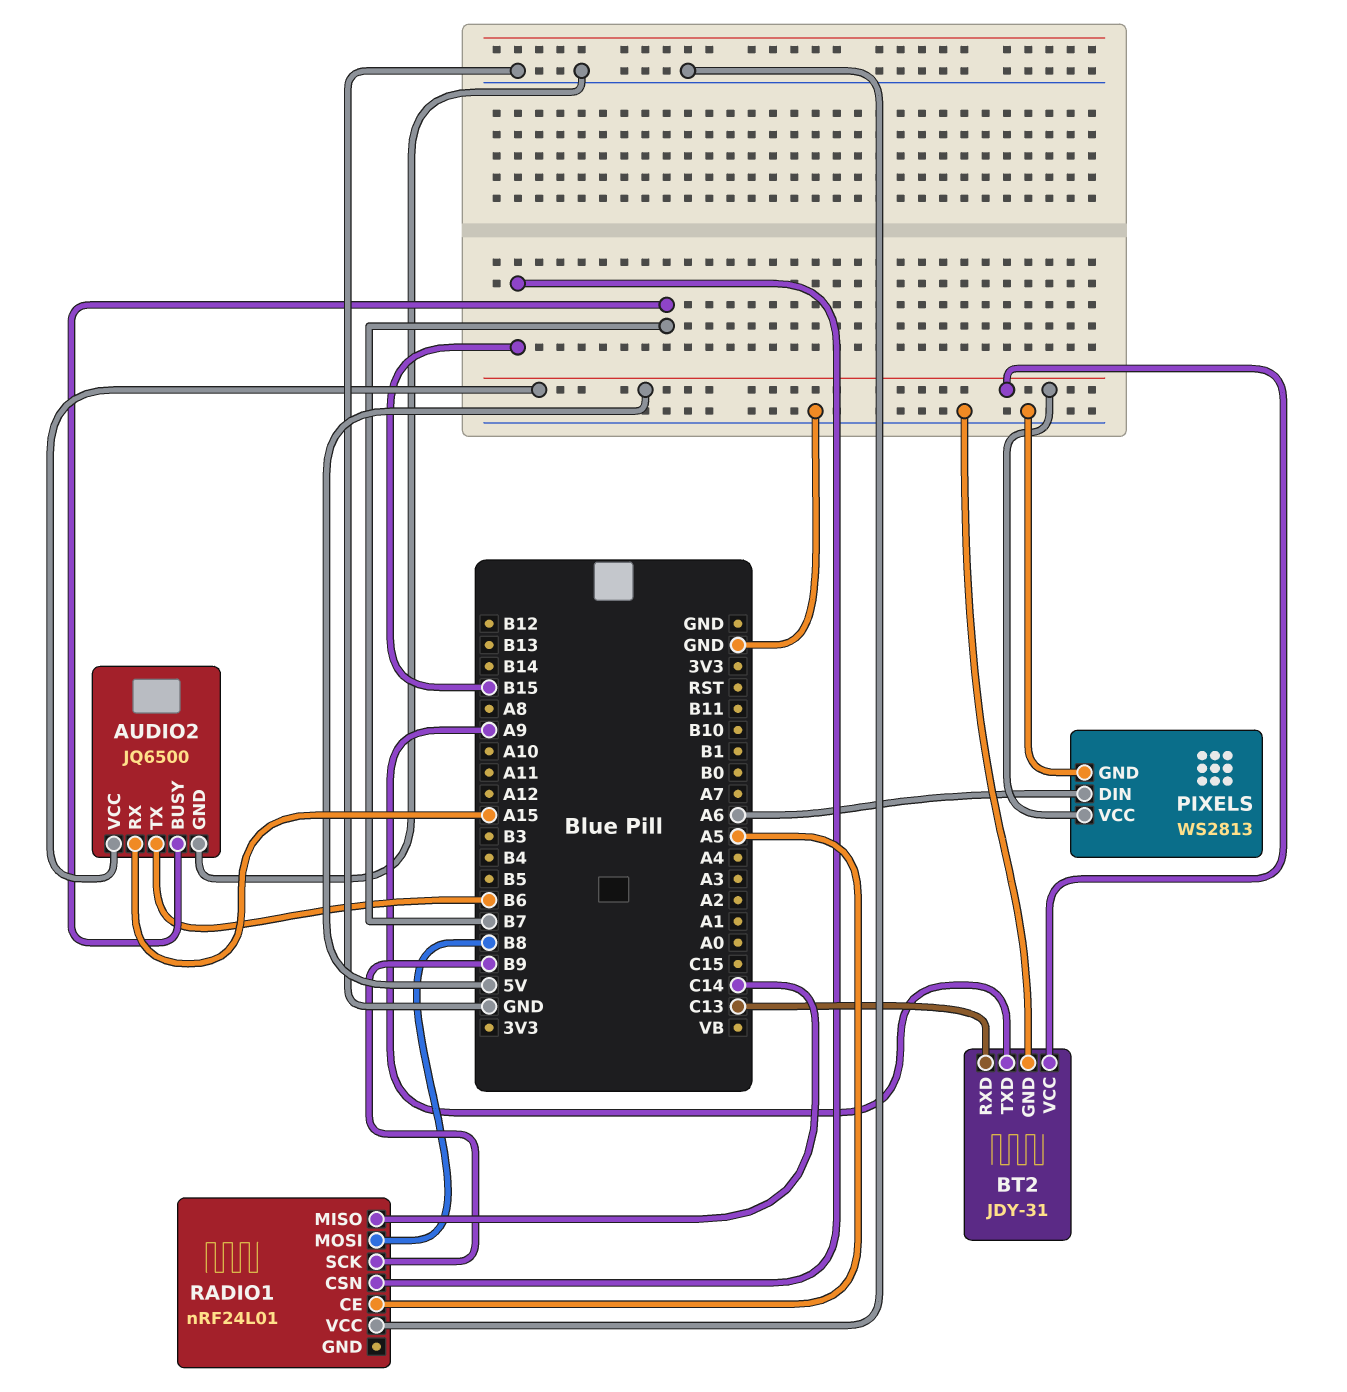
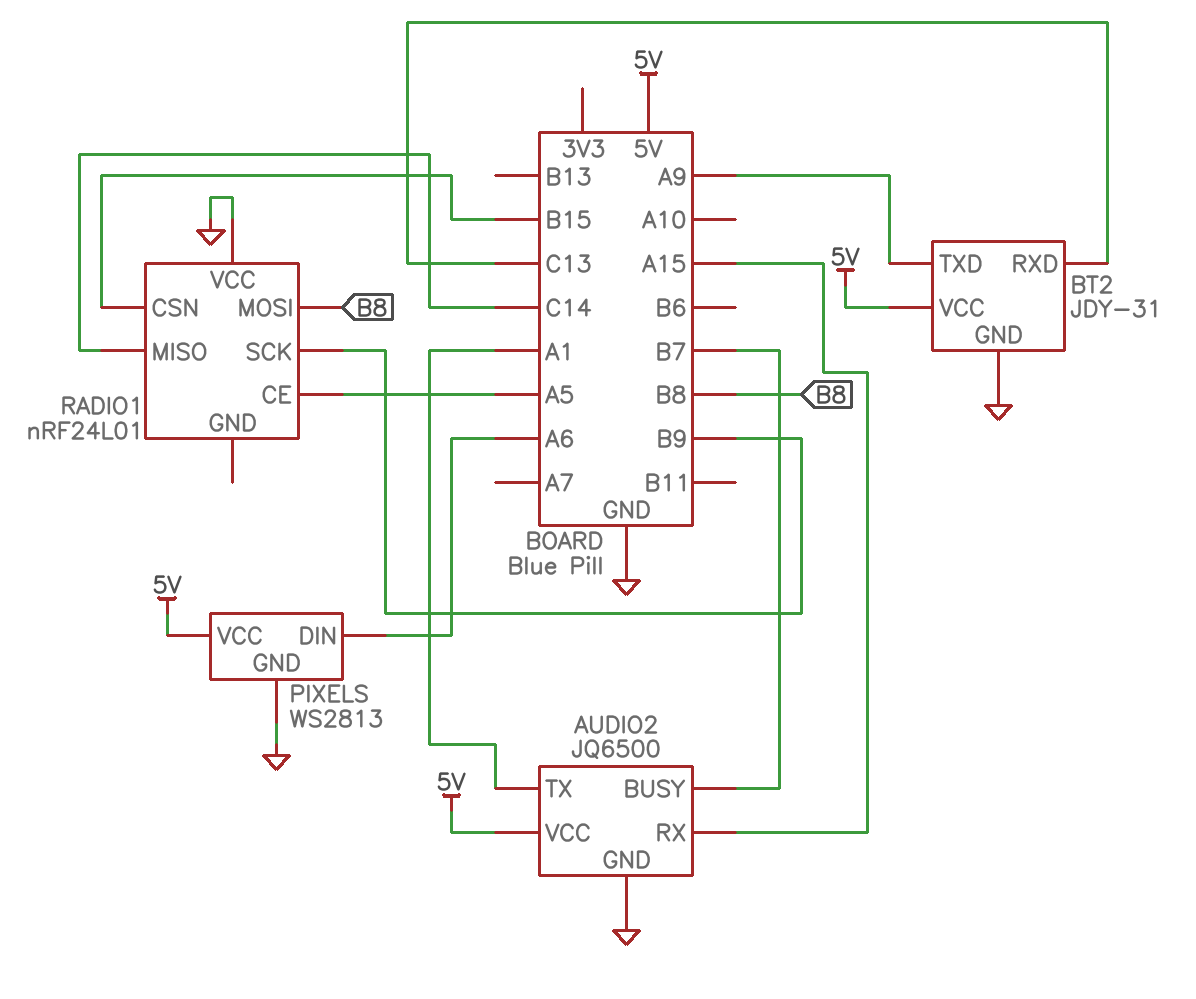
AUDIO2 pin TX: B6 -> A1

